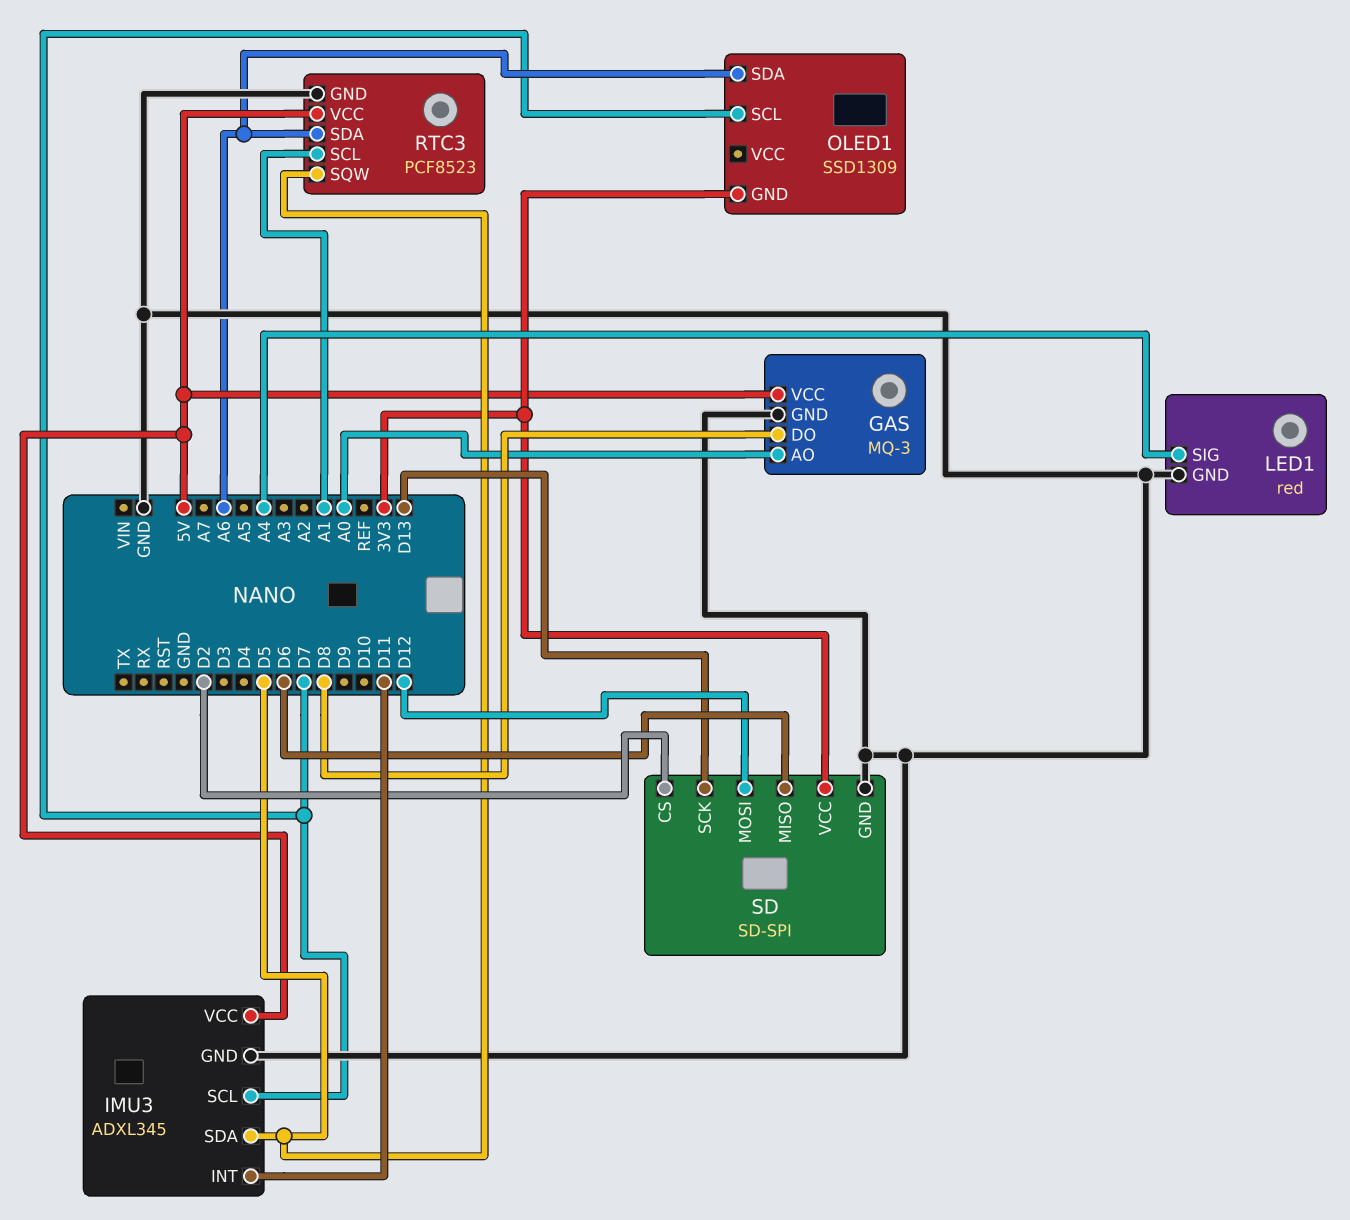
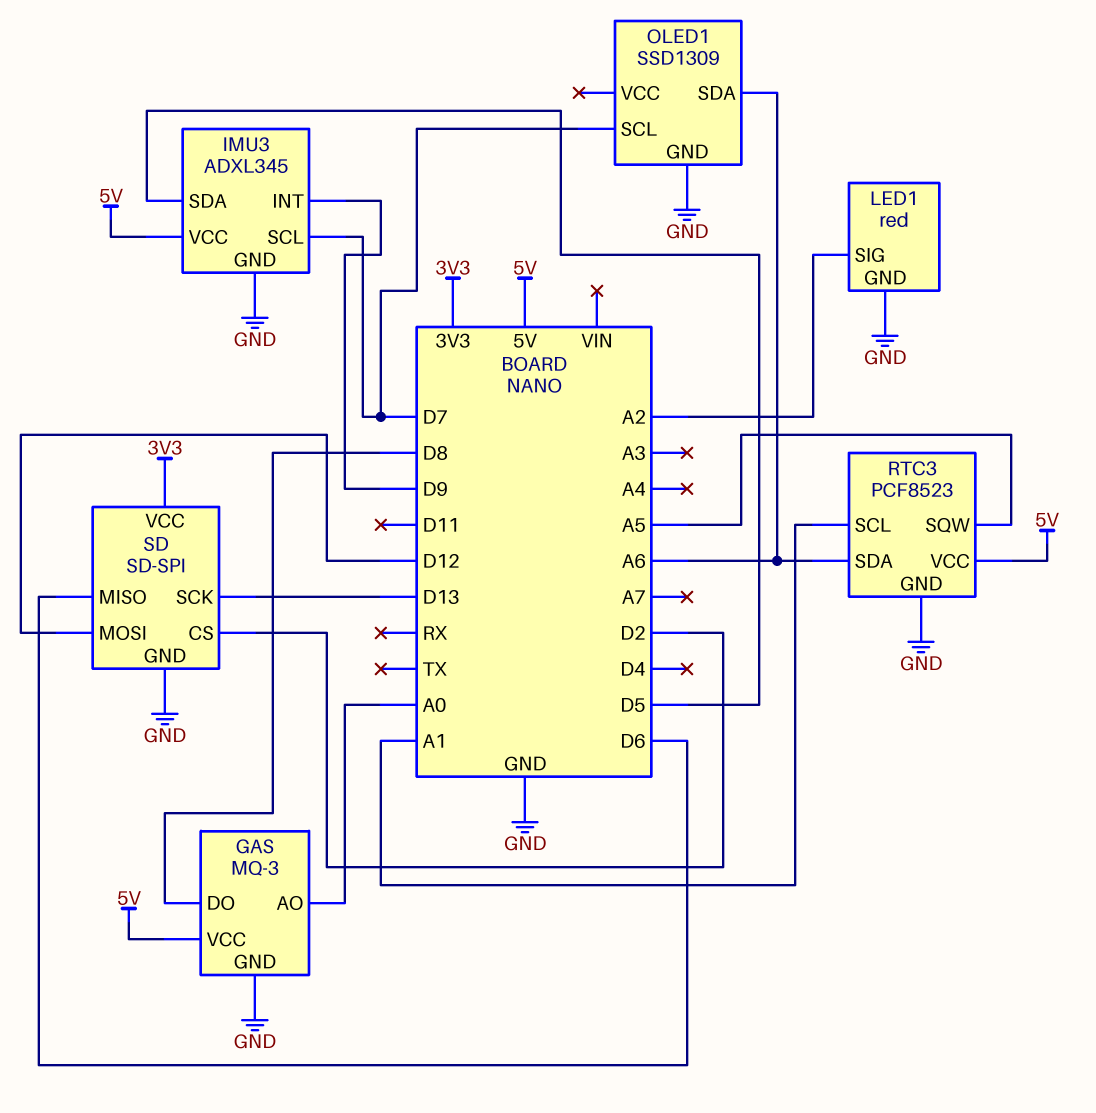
IMU3 pin INT: D11 -> D9
LED1 pin SIG: A4 -> A2
OLED1 pin GND: 3V3 -> GND
RTC3 pin SQW: D5 -> A5

